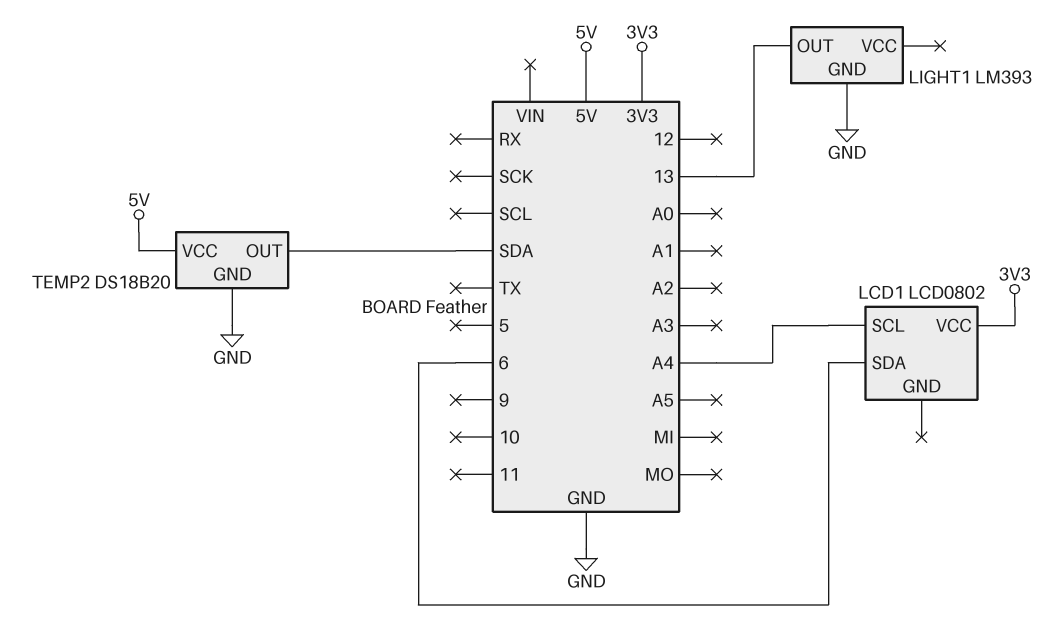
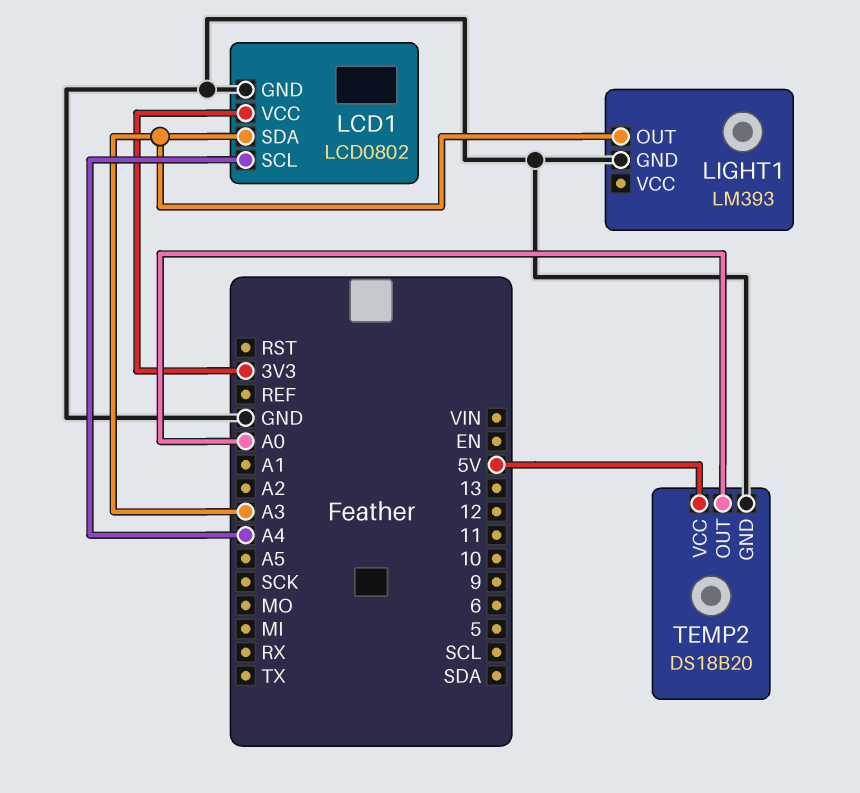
LCD1 pin GND: none -> GND
LCD1 pin SDA: 6 -> A3
LIGHT1 pin OUT: 13 -> A3
TEMP2 pin OUT: SDA -> A0

